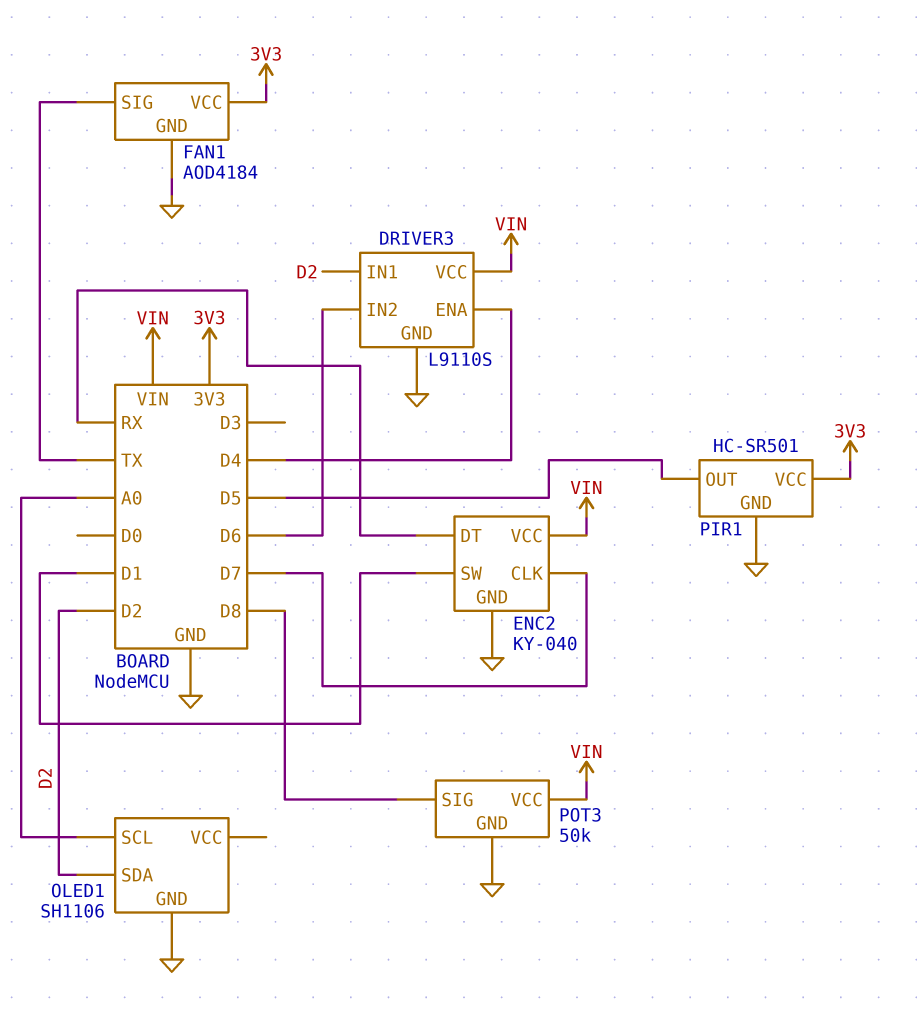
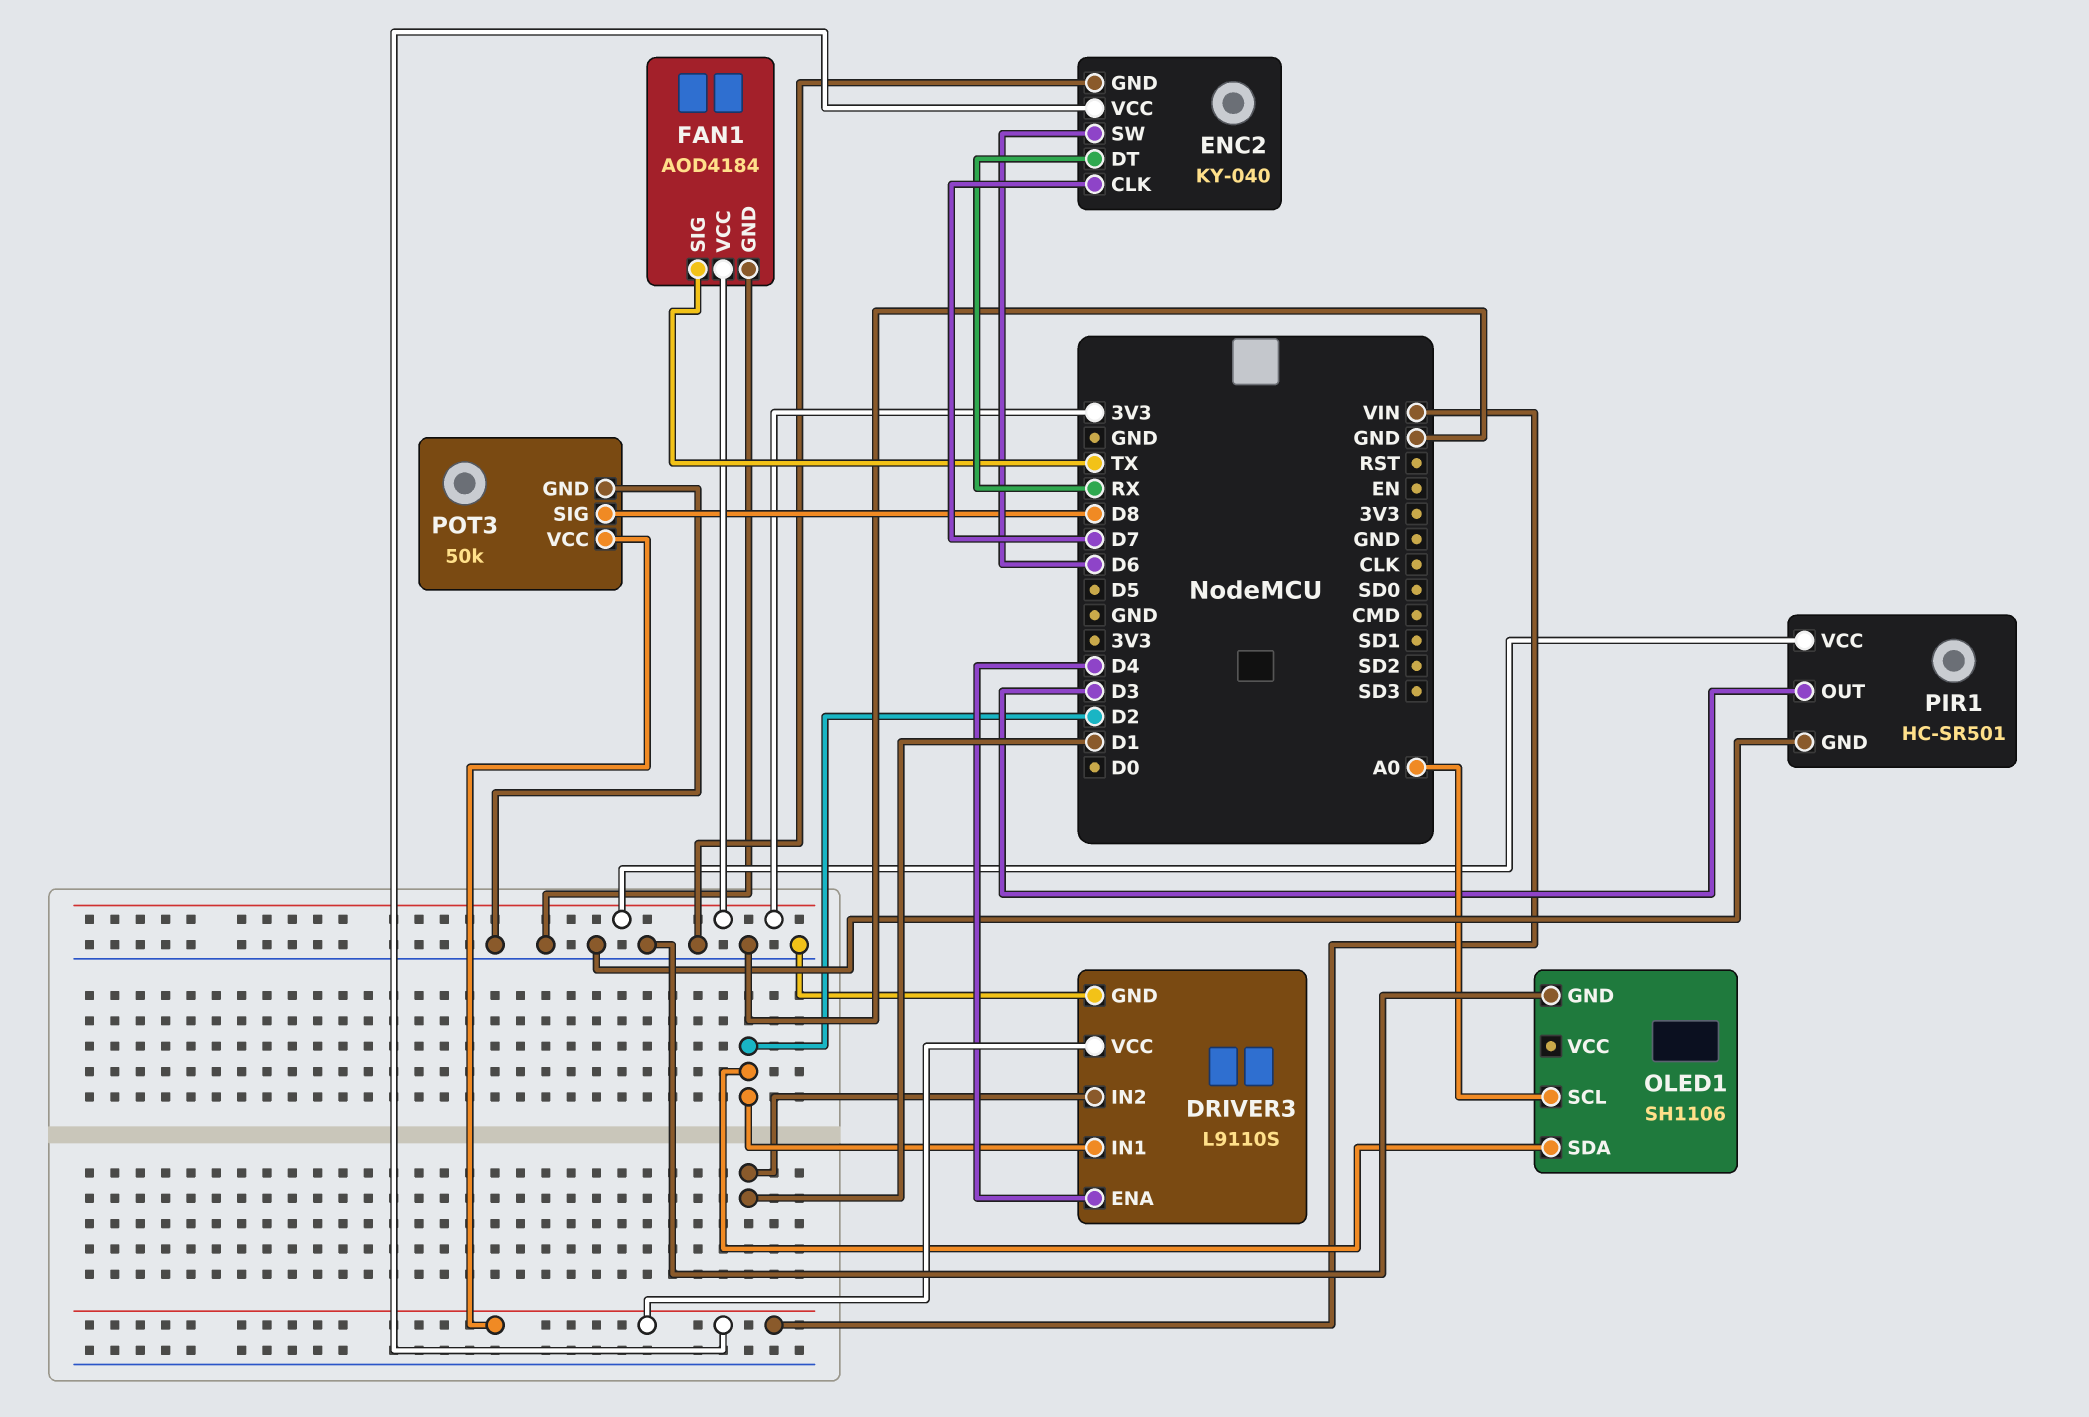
DRIVER3 pin IN2: D6 -> D1
ENC2 pin SW: D1 -> D6
PIR1 pin OUT: D5 -> D3

